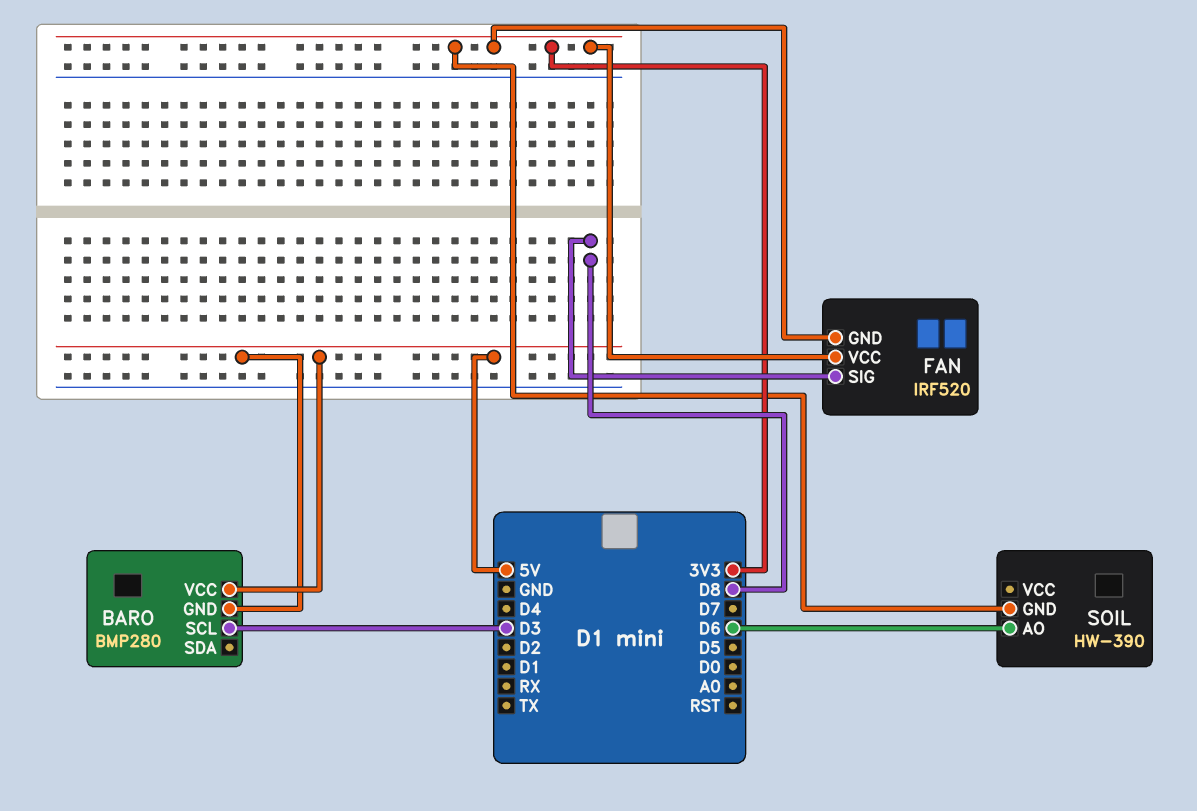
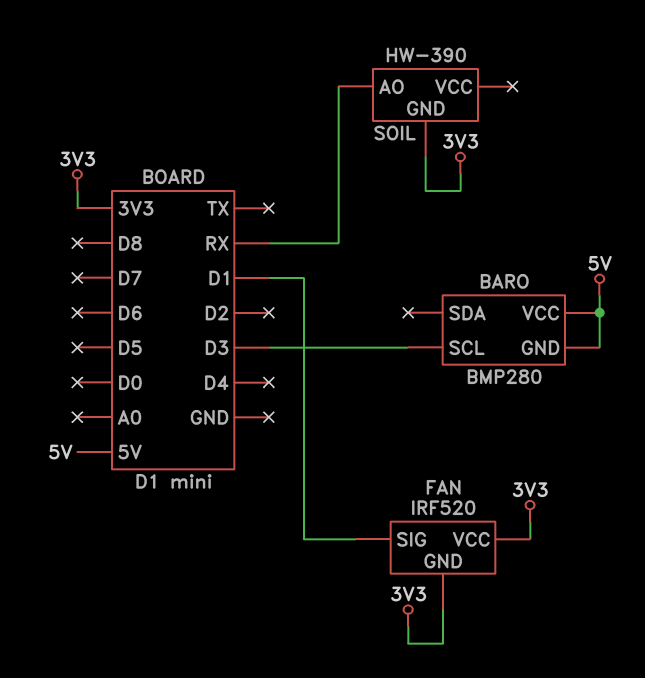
FAN pin SIG: D8 -> D1
SOIL pin AO: D6 -> RX

